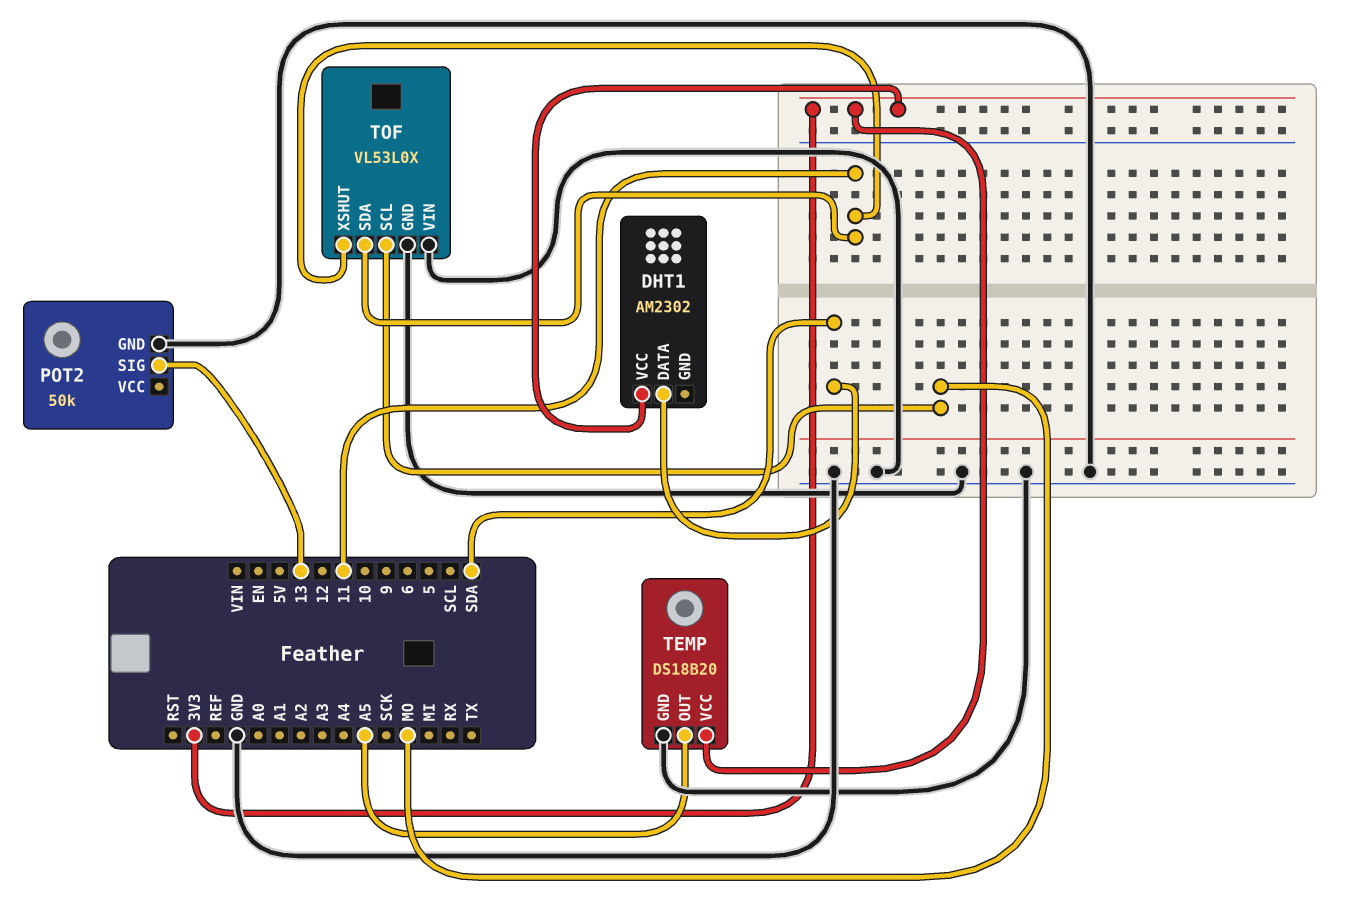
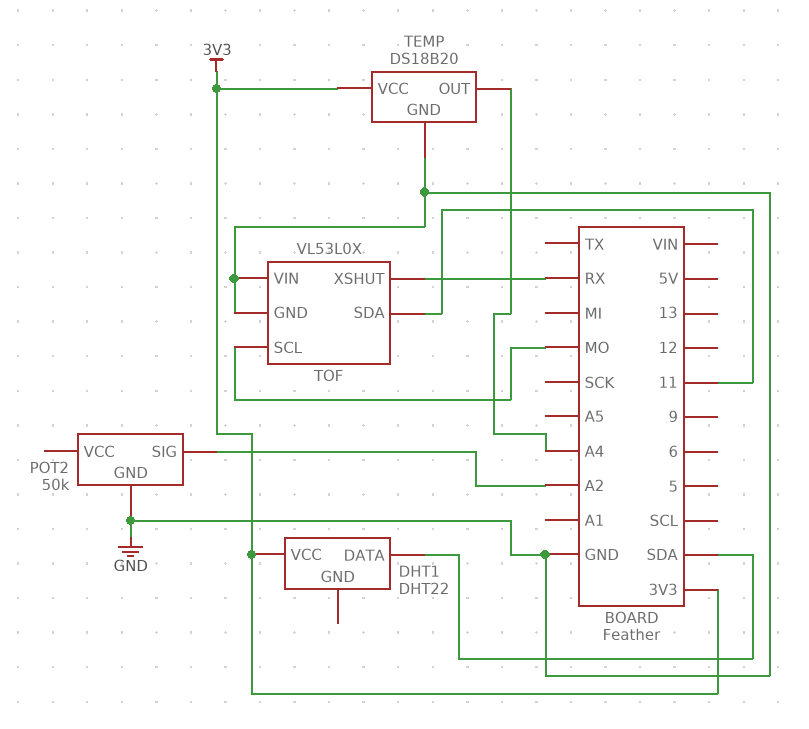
DHT1: AM2302 -> DHT22
POT2 pin SIG: 13 -> A2
TEMP pin OUT: A5 -> A4
TOF pin XSHUT: 11 -> RX

